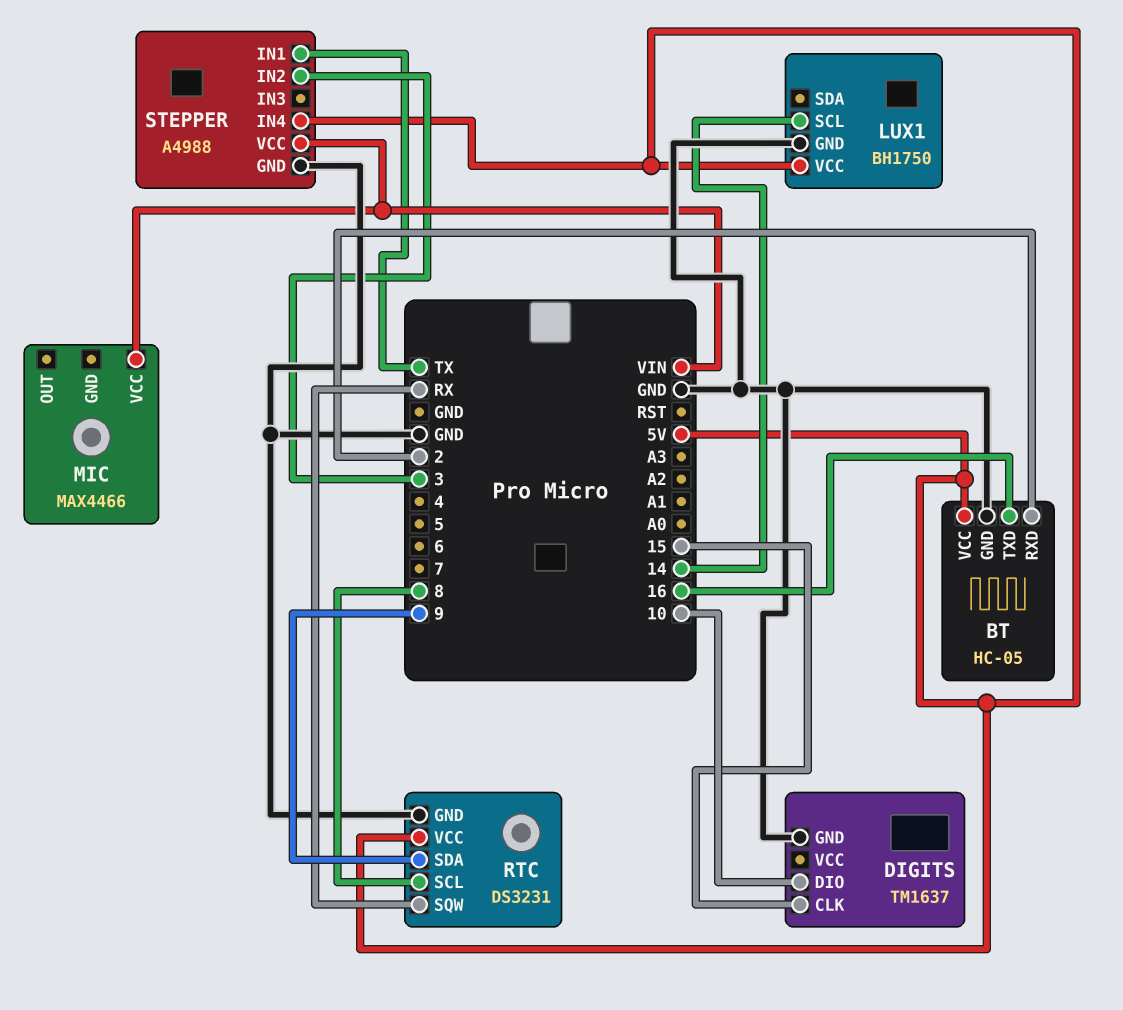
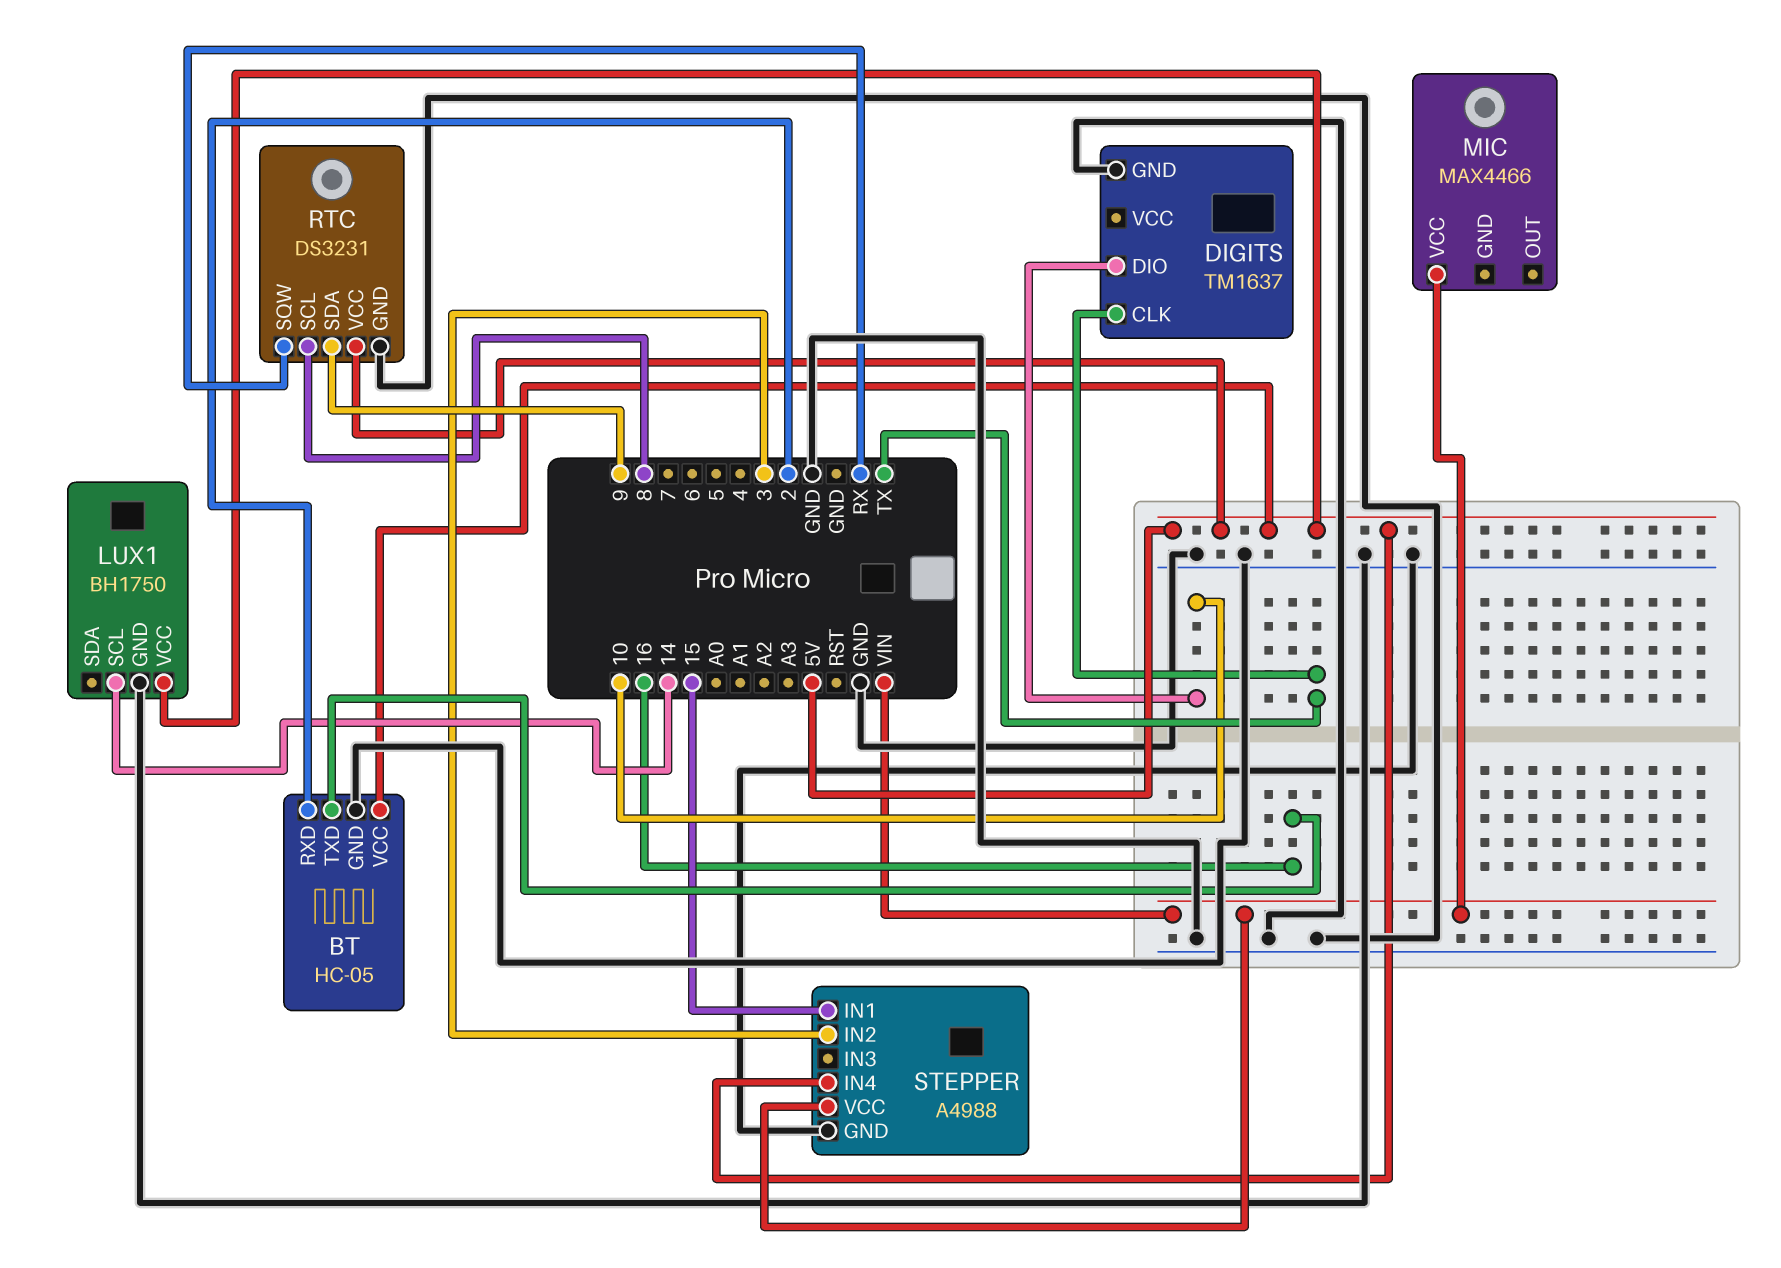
DIGITS pin CLK: 15 -> TX
STEPPER pin IN1: TX -> 15

